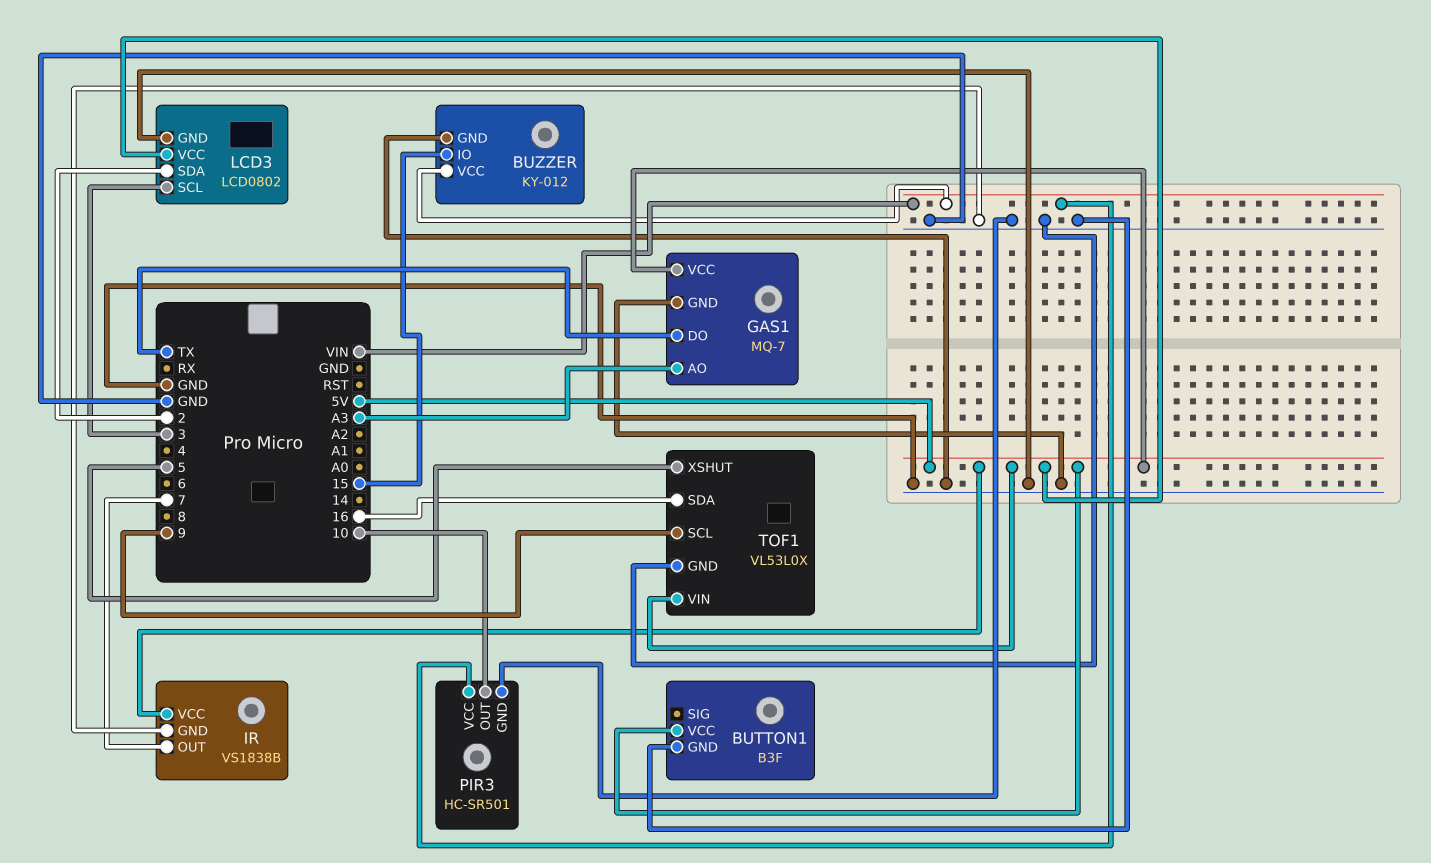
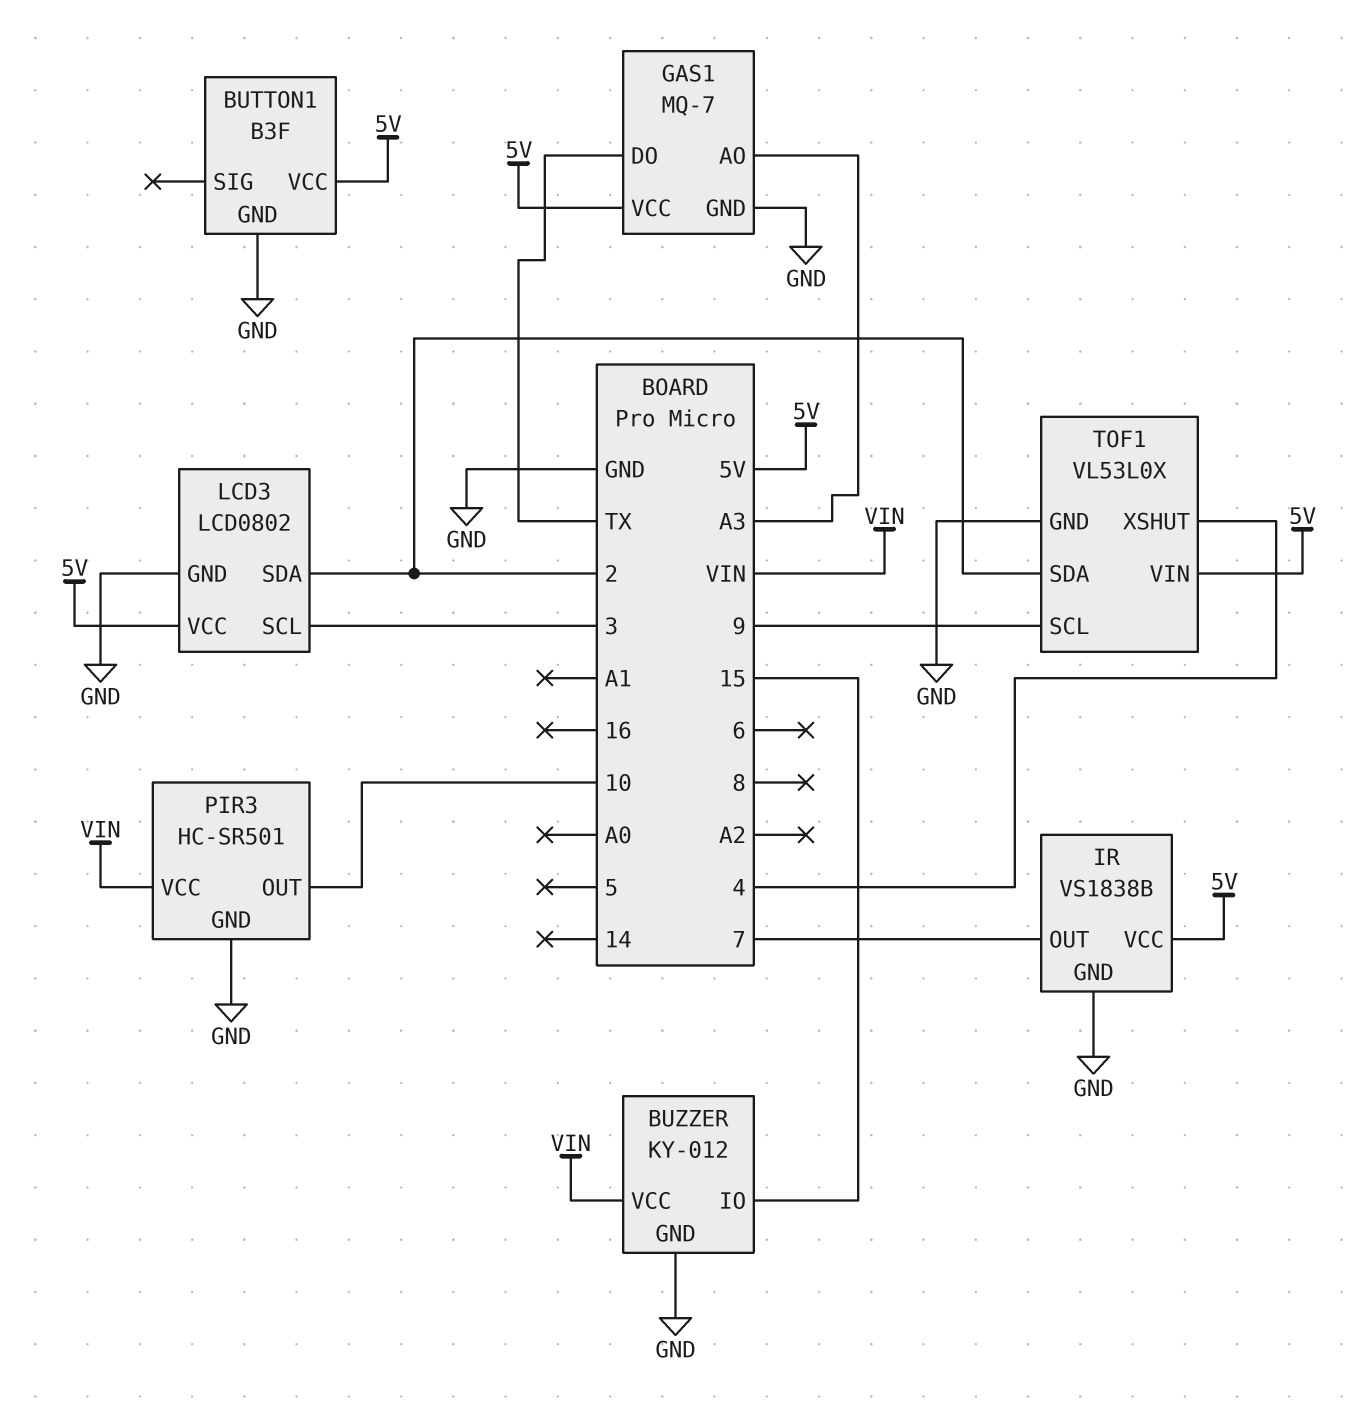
TOF1 pin SDA: 16 -> 2
TOF1 pin XSHUT: 5 -> 4

